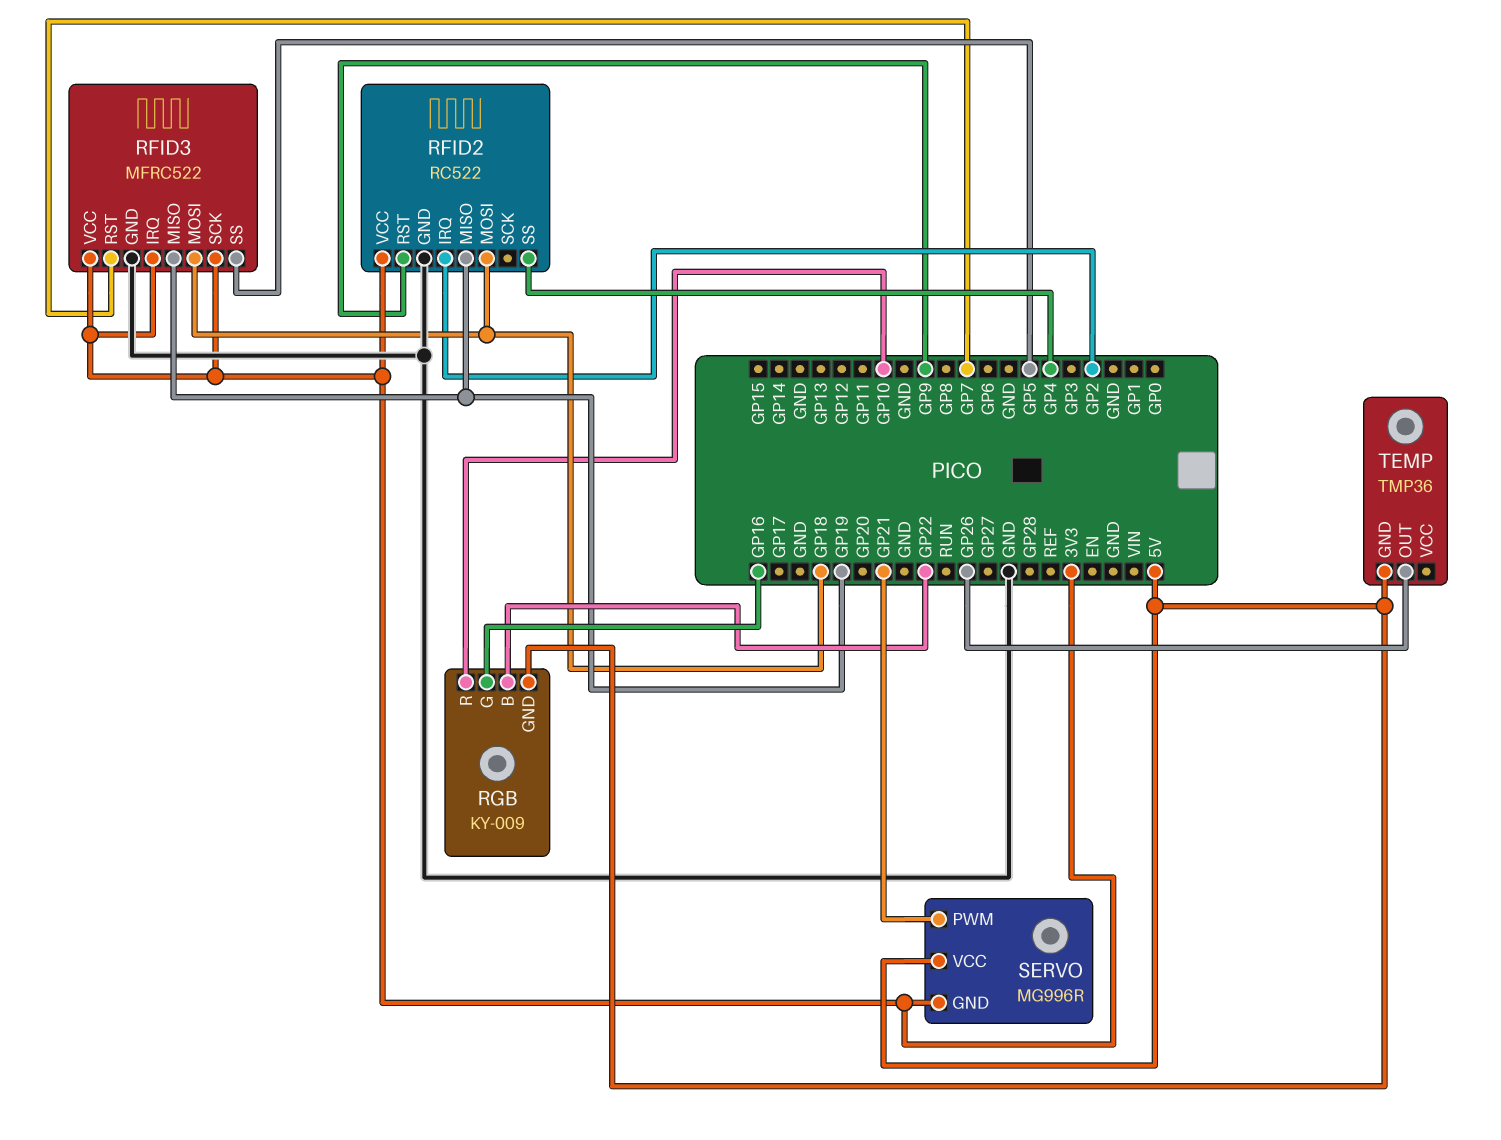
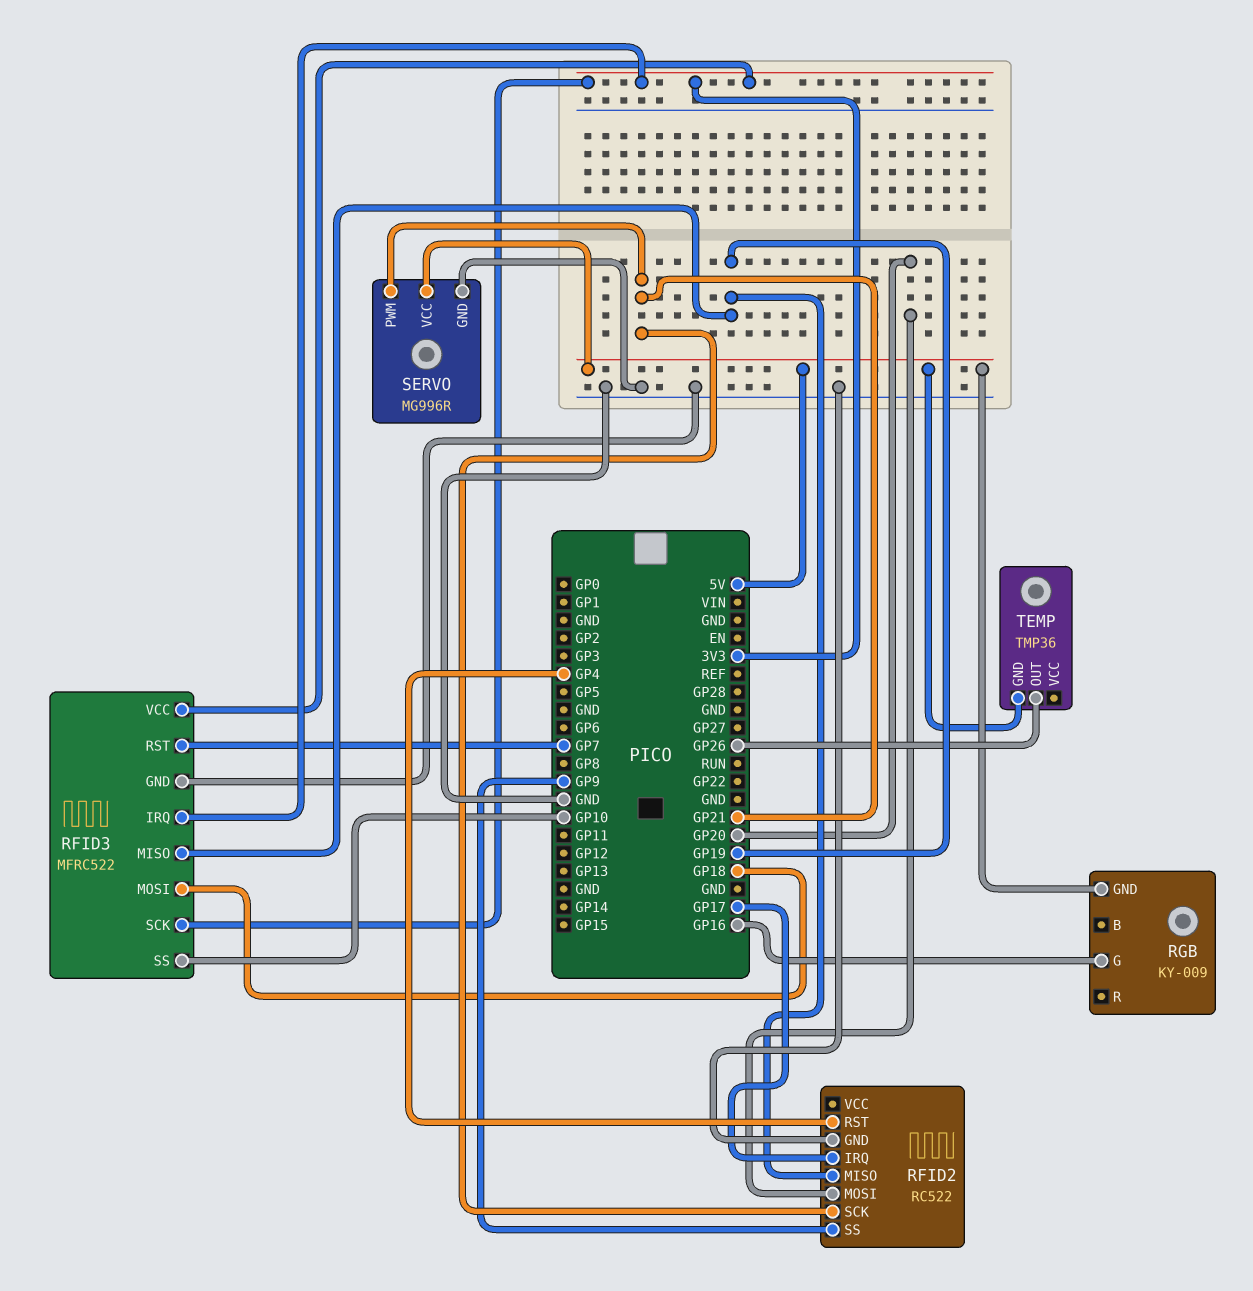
RFID2 pin IRQ: GP2 -> GP17
RFID2 pin MOSI: GP18 -> GP20
RFID2 pin RST: GP9 -> GP4
RFID2 pin SCK: none -> GP21
RFID2 pin SS: GP4 -> GP9
RFID2 pin VCC: 3V3 -> none
RFID3 pin SS: GP5 -> GP10
RGB pin B: GP22 -> none
RGB pin R: GP10 -> none
SERVO pin GND: 3V3 -> GND

